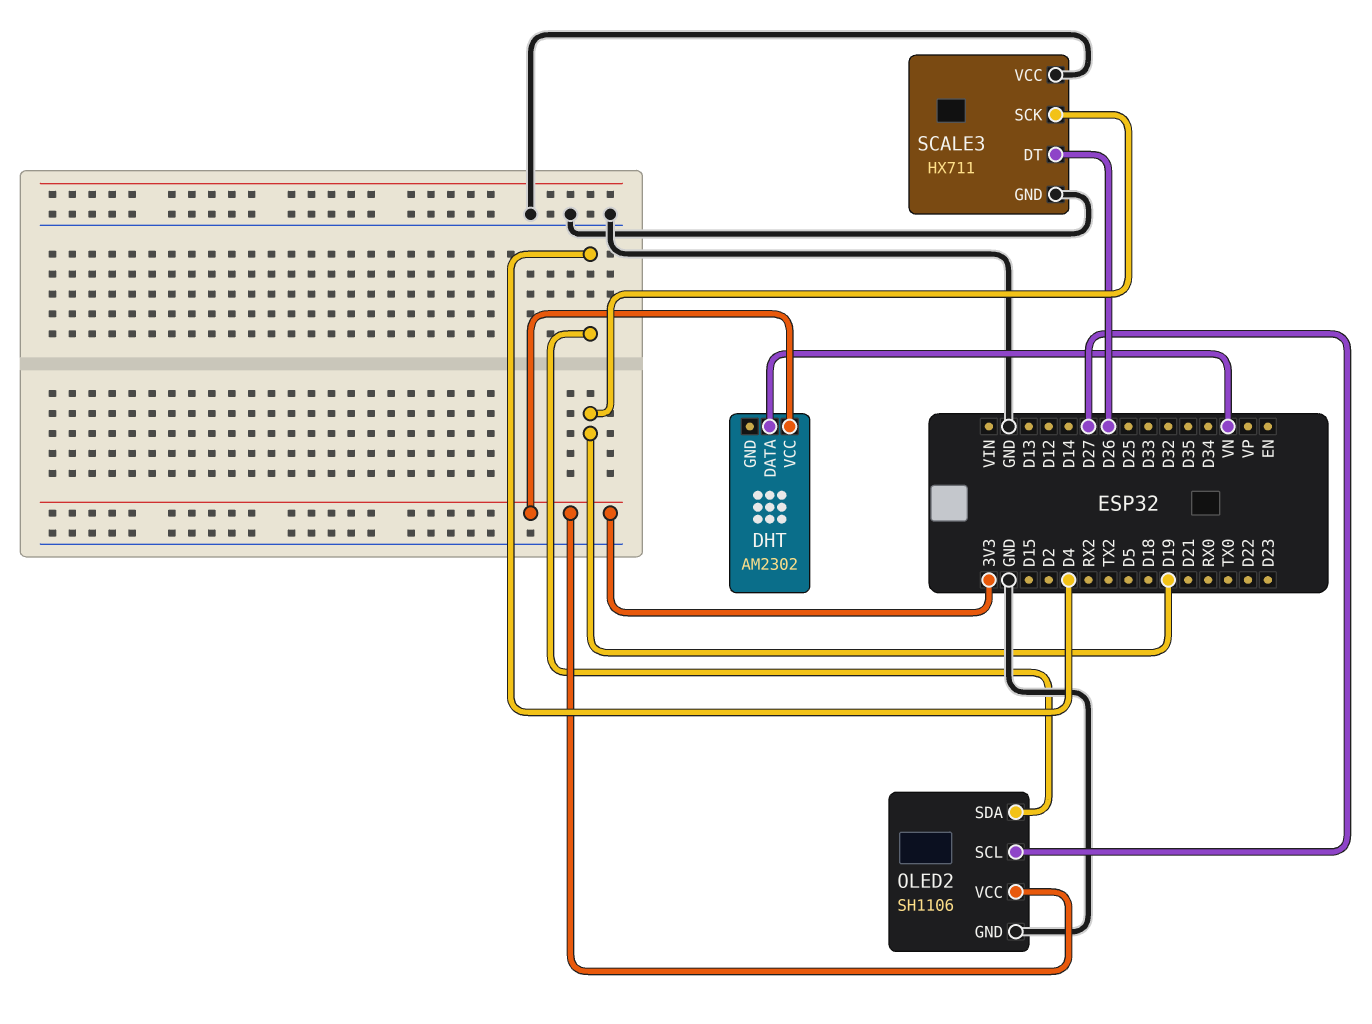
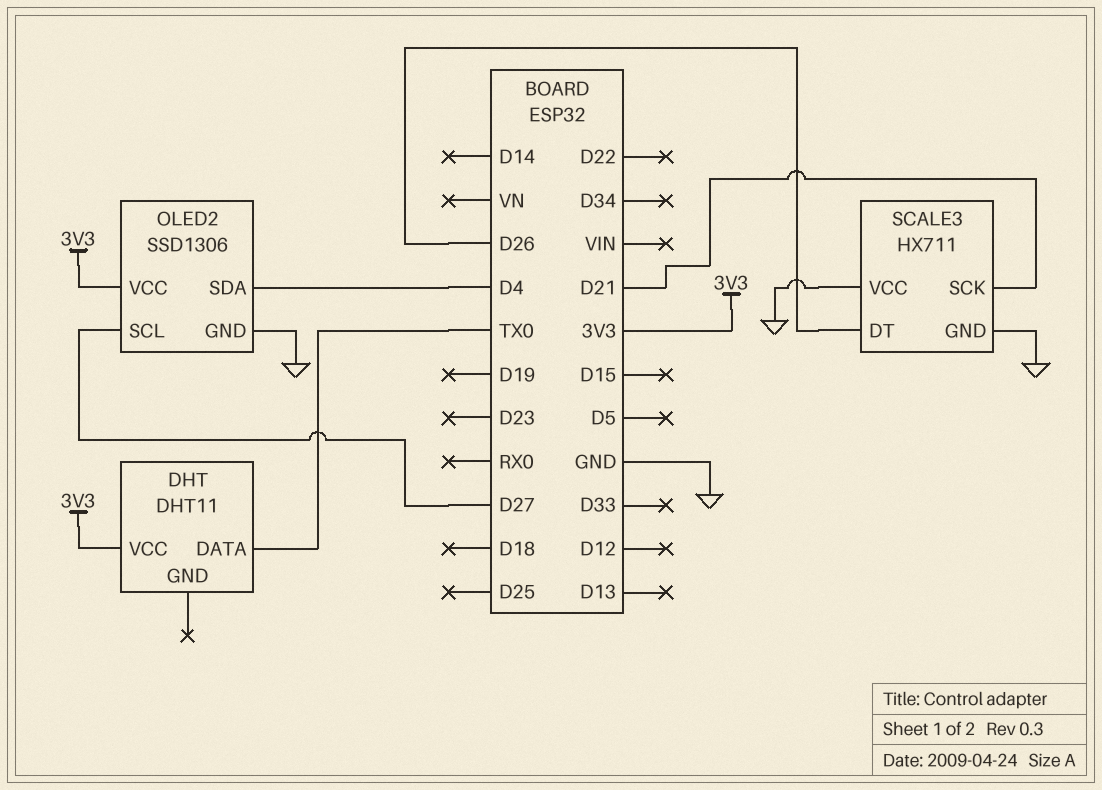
DHT: AM2302 -> DHT11
DHT pin DATA: VN -> TX0
OLED2: SH1106 -> SSD1306
SCALE3 pin SCK: D19 -> D21

